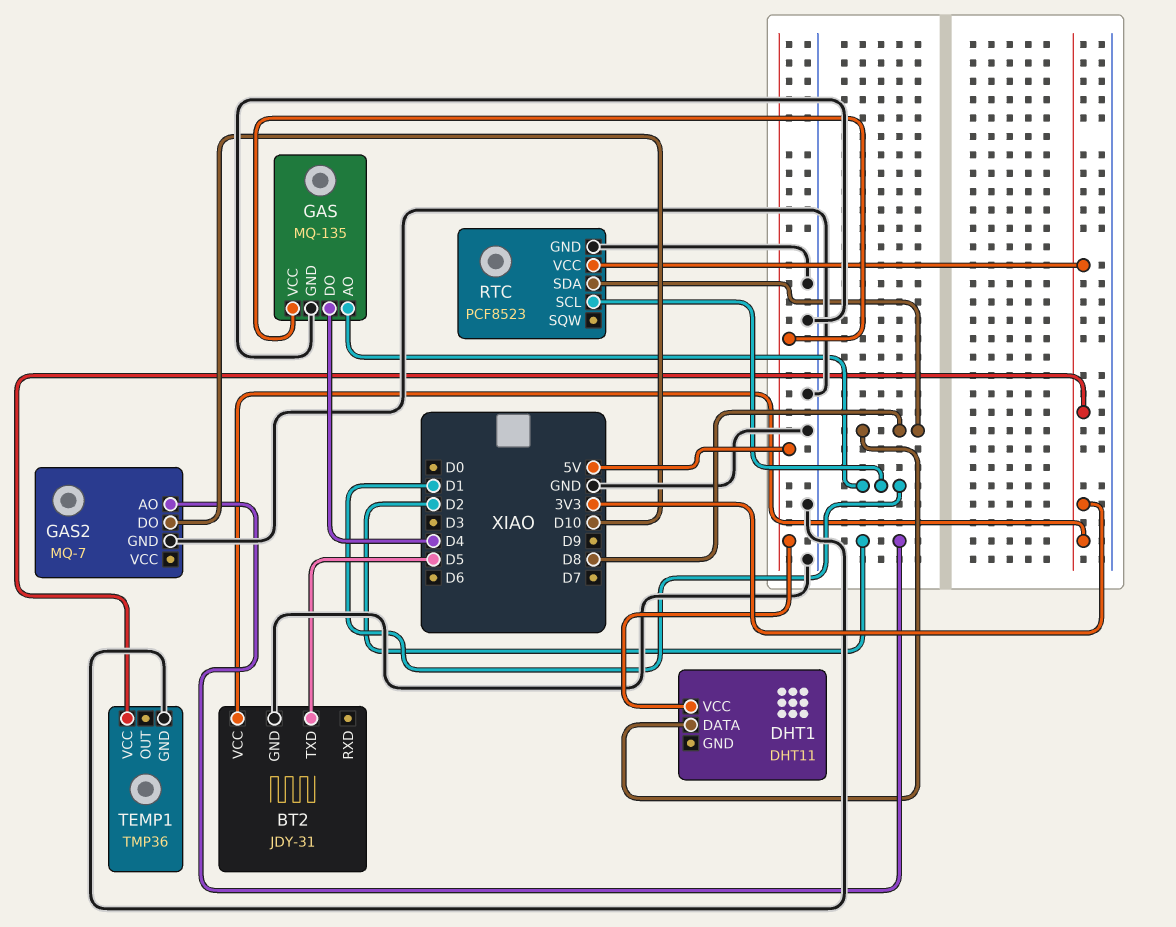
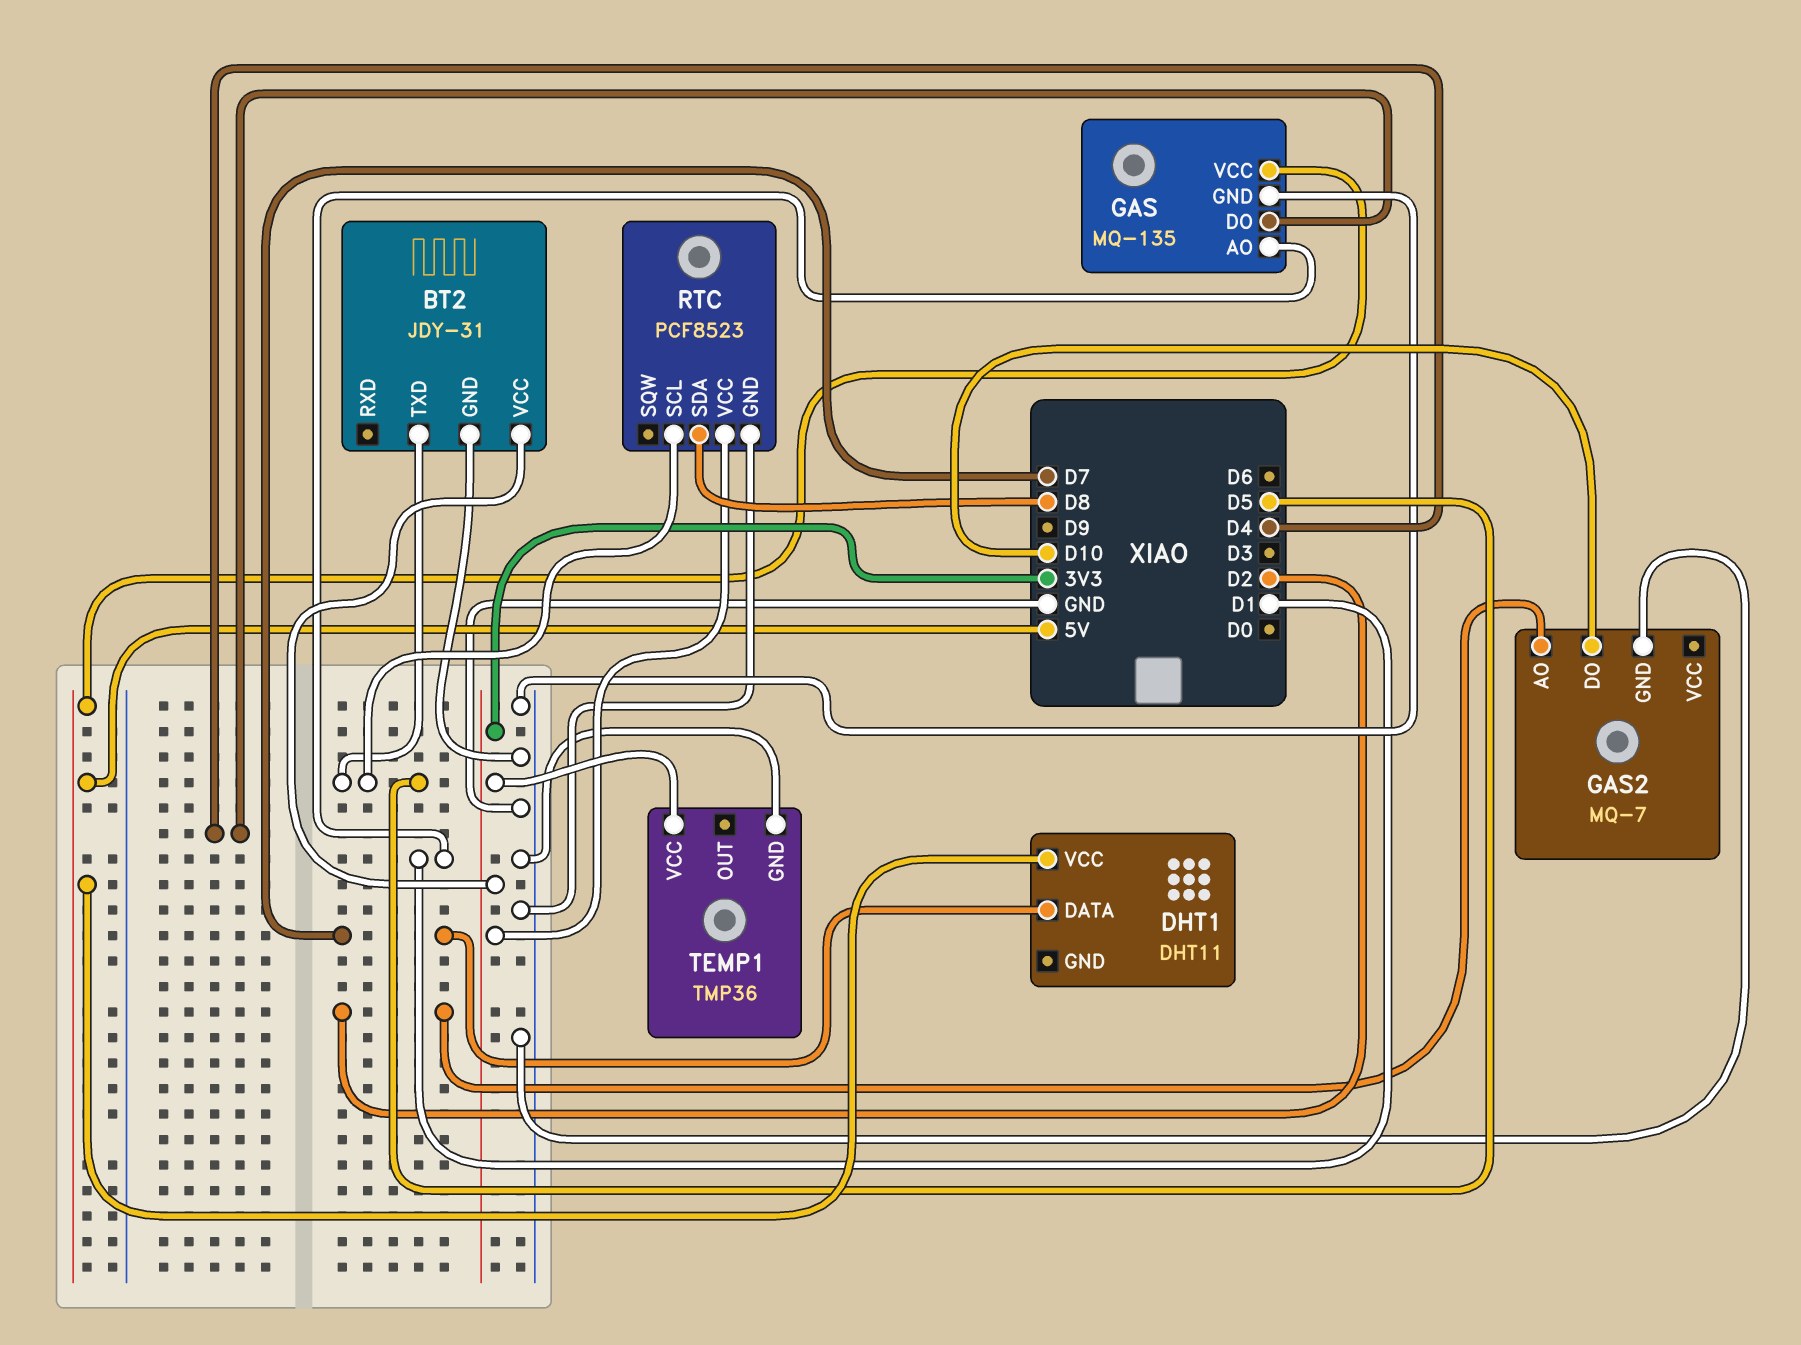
DHT1 pin DATA: D8 -> D7
RTC pin SCL: D1 -> D5

